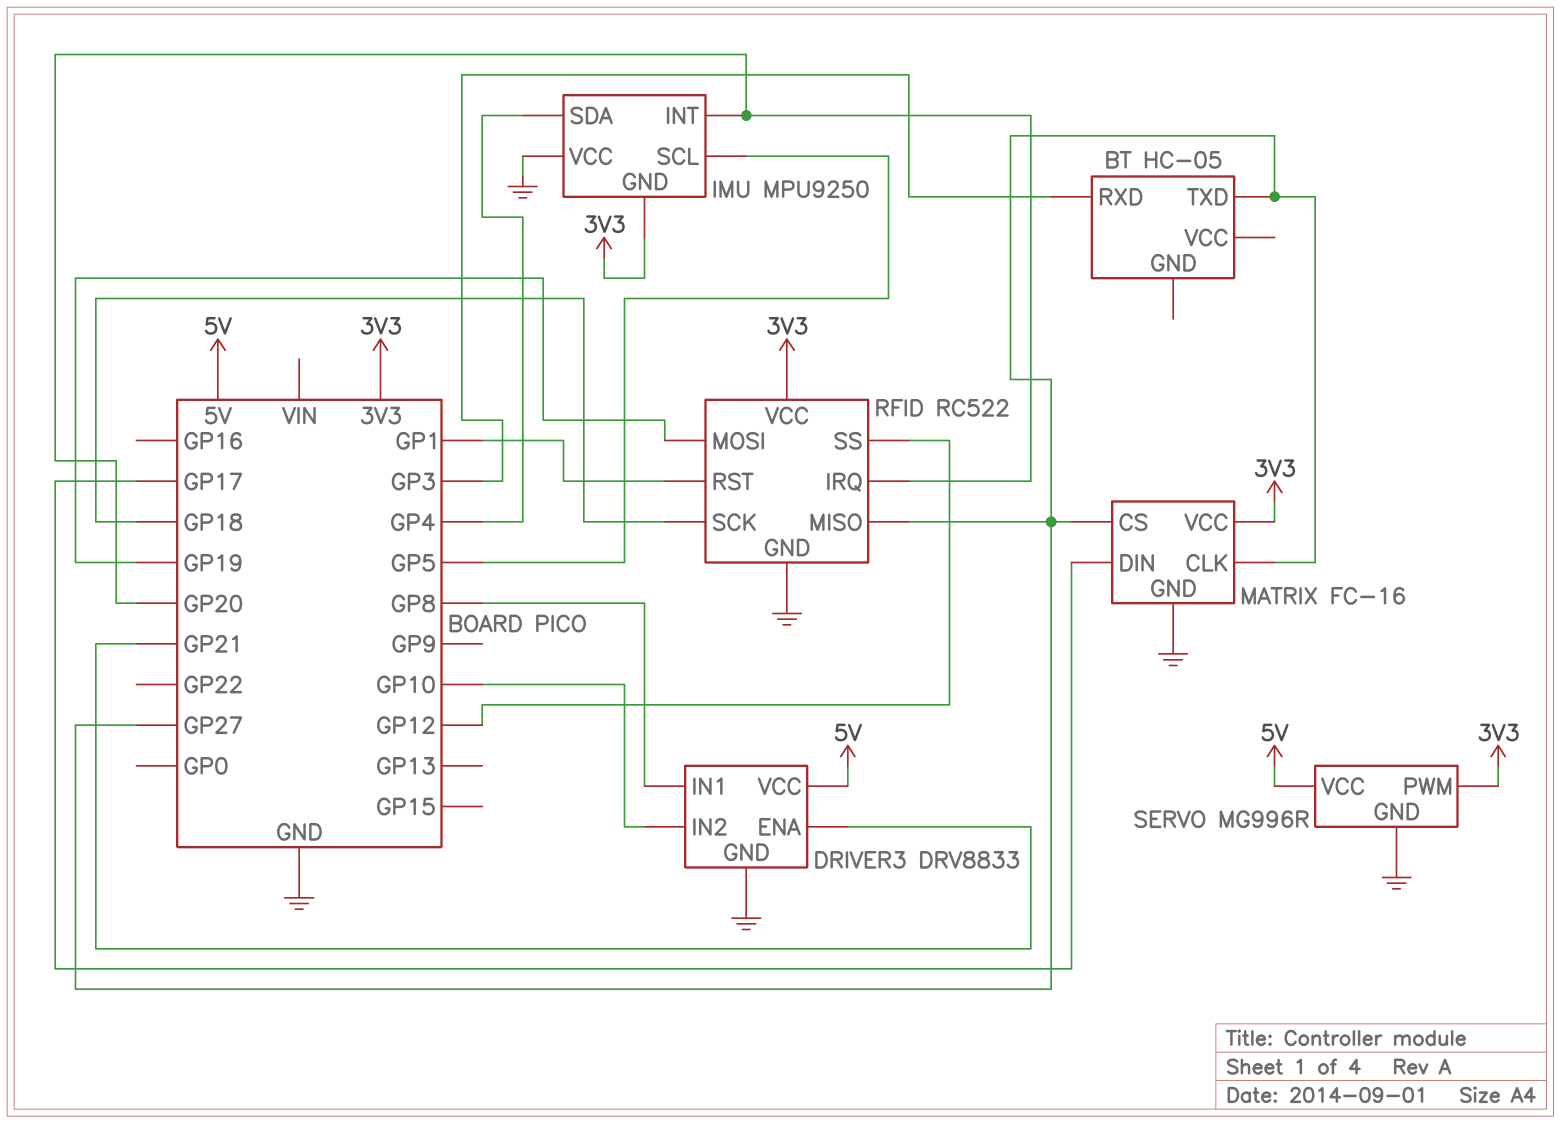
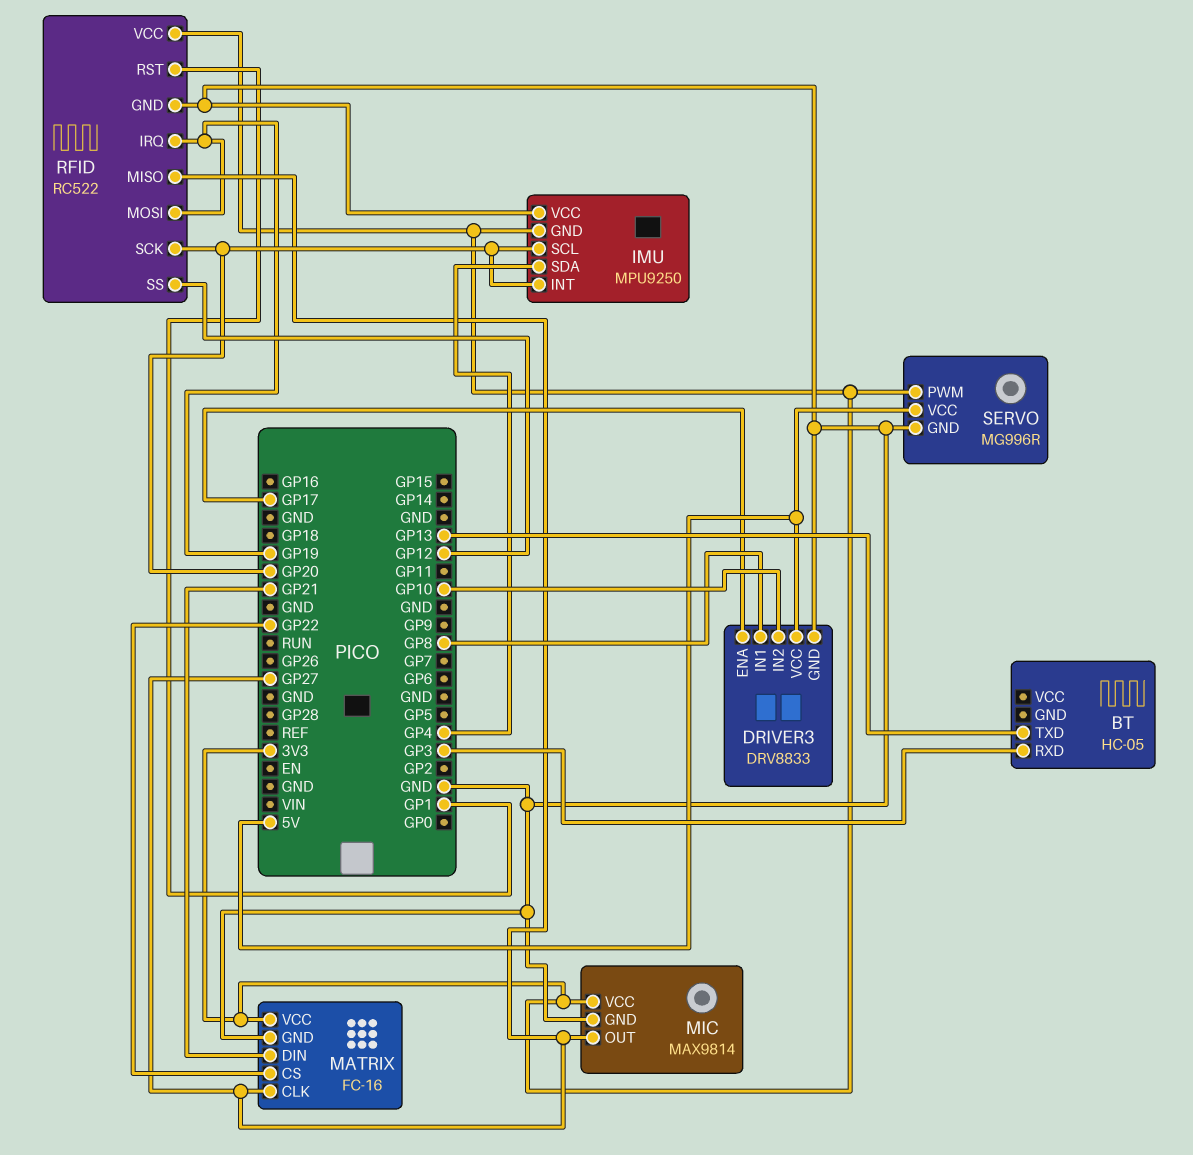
BT pin TXD: GP27 -> GP13
DRIVER3 pin ENA: GP21 -> GP17
IMU pin SCL: GP5 -> GP20
MATRIX pin CS: GP27 -> GP22
MATRIX pin DIN: GP17 -> GP21
MIC: none -> MAX9814
MIC pin GND: none -> GND
MIC pin OUT: none -> GP27
MIC pin VCC: none -> 3V3
RFID pin IRQ: GP20 -> GP19
RFID pin SCK: GP18 -> GP20

